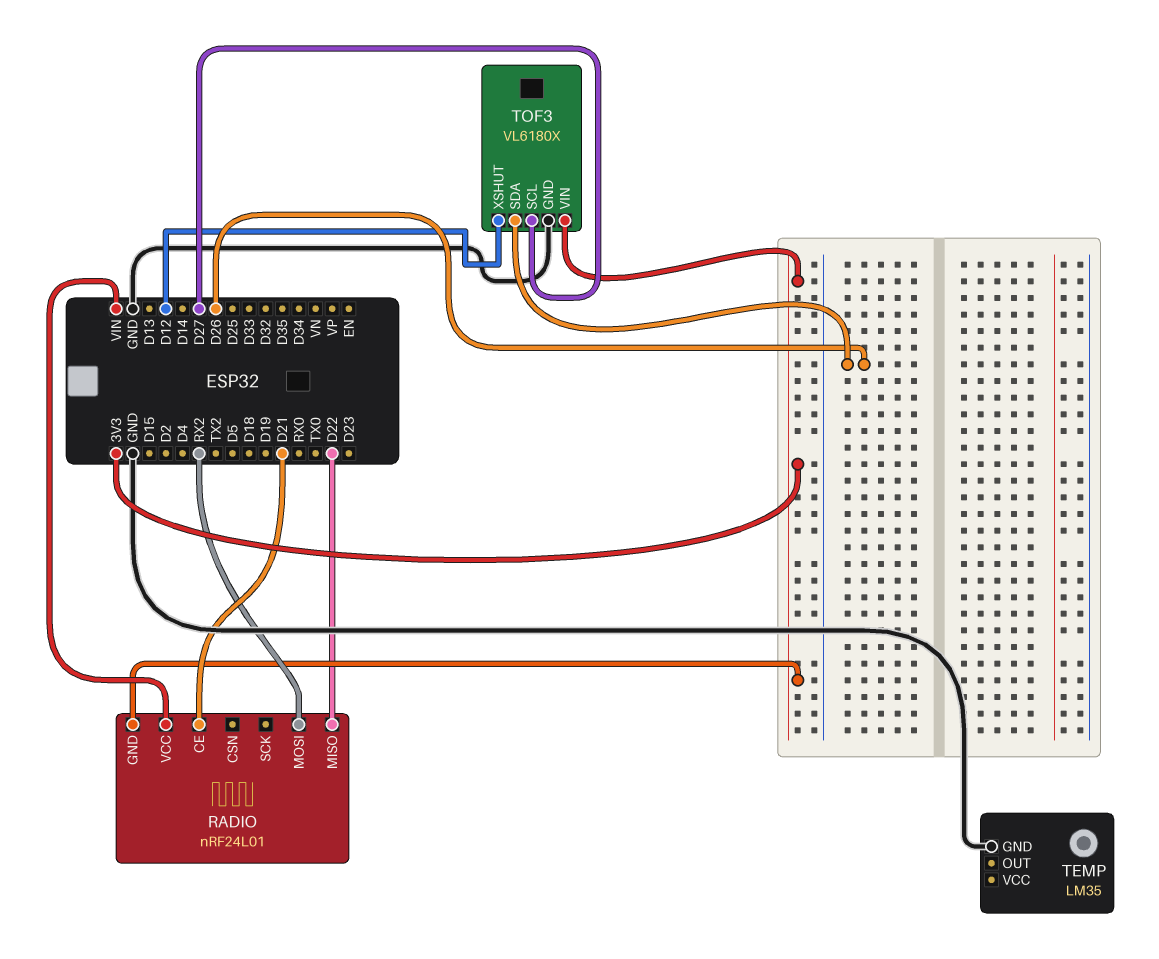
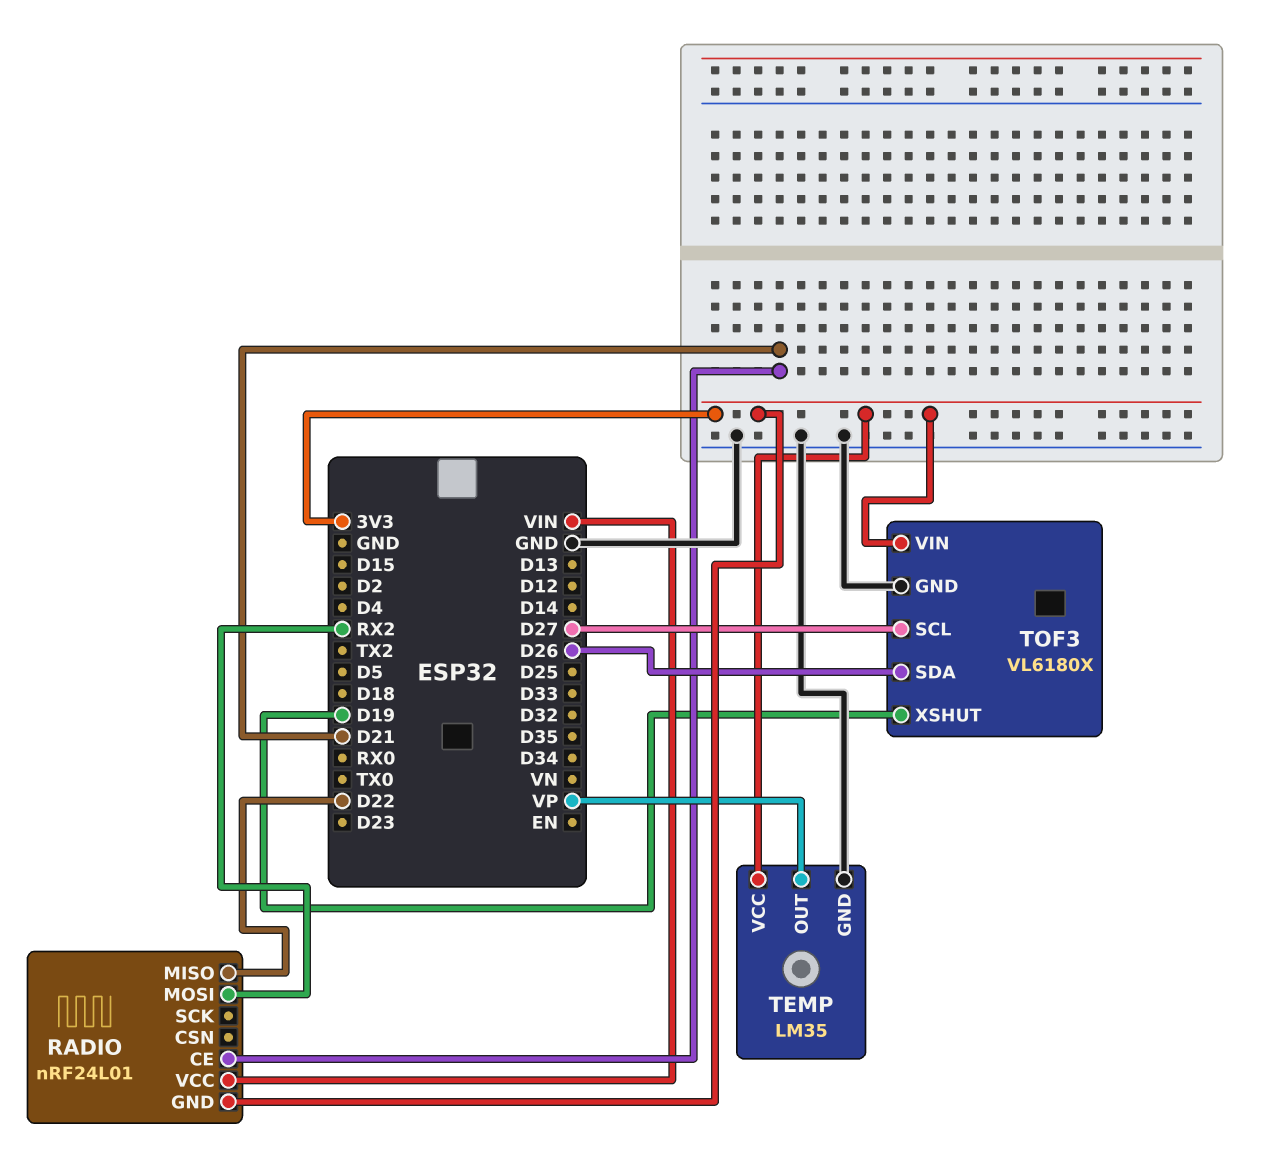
TEMP pin OUT: none -> VP
TEMP pin VCC: none -> 3V3
TOF3 pin XSHUT: D12 -> D19

